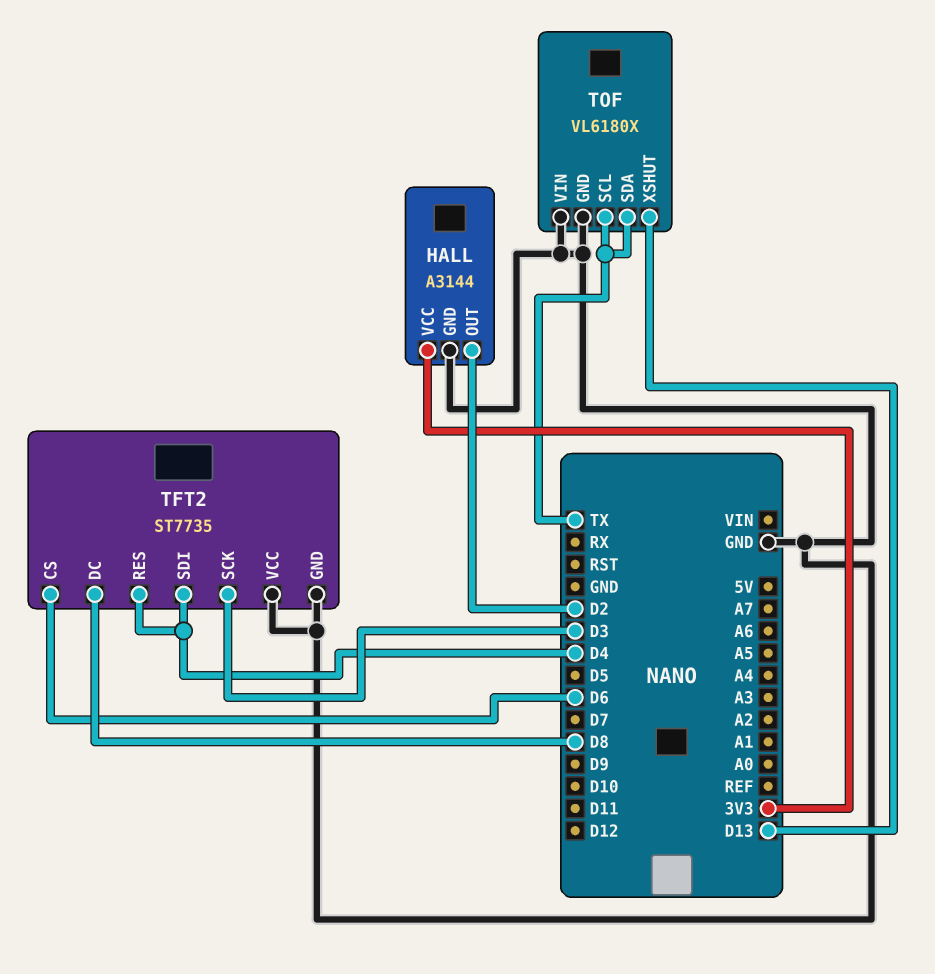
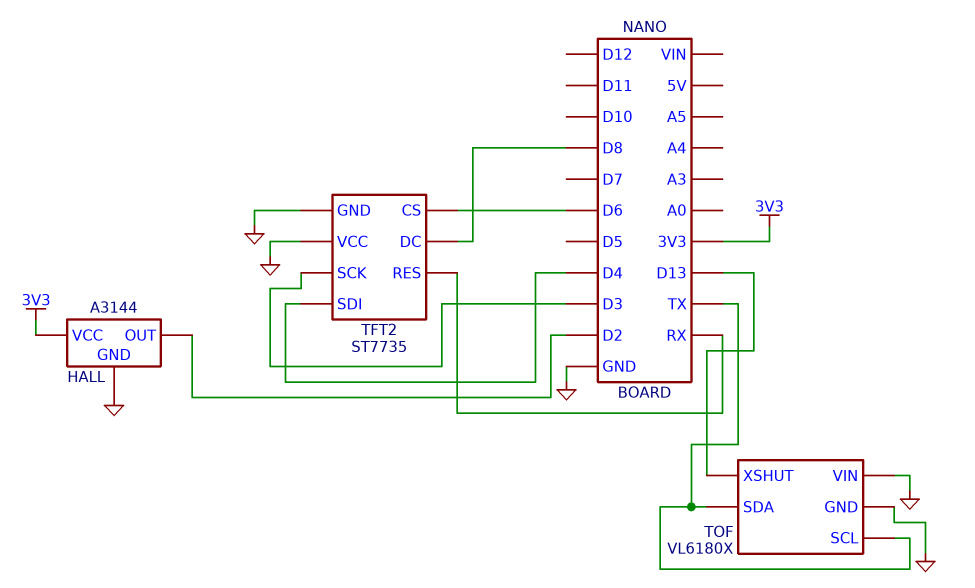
TFT2 pin RES: D4 -> RX

